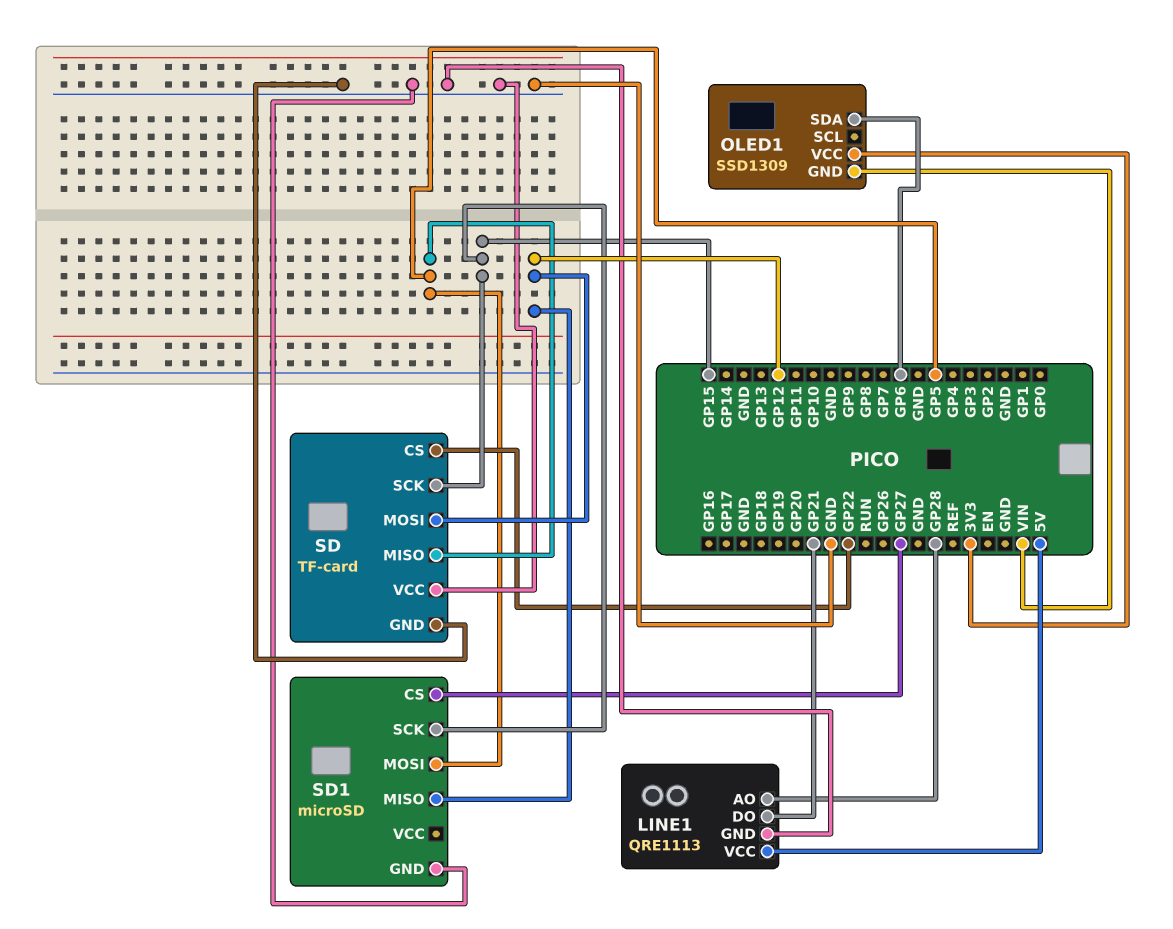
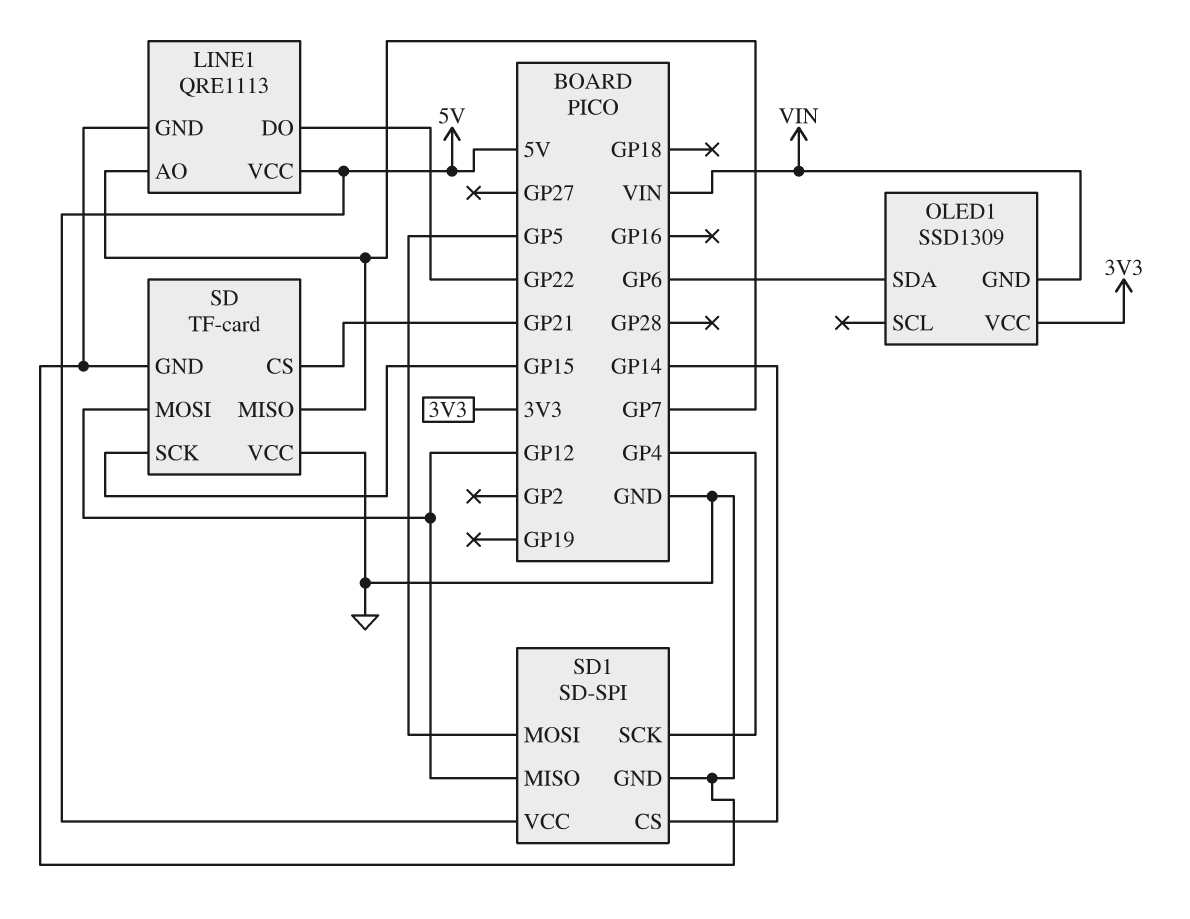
LINE1 pin AO: GP28 -> GP7
LINE1 pin DO: GP21 -> GP22
SD pin CS: GP22 -> GP21
SD pin MISO: GP5 -> GP7
SD1: microSD -> SD-SPI
SD1 pin CS: GP27 -> GP14
SD1 pin SCK: GP15 -> GP4
SD1 pin VCC: none -> 5V

